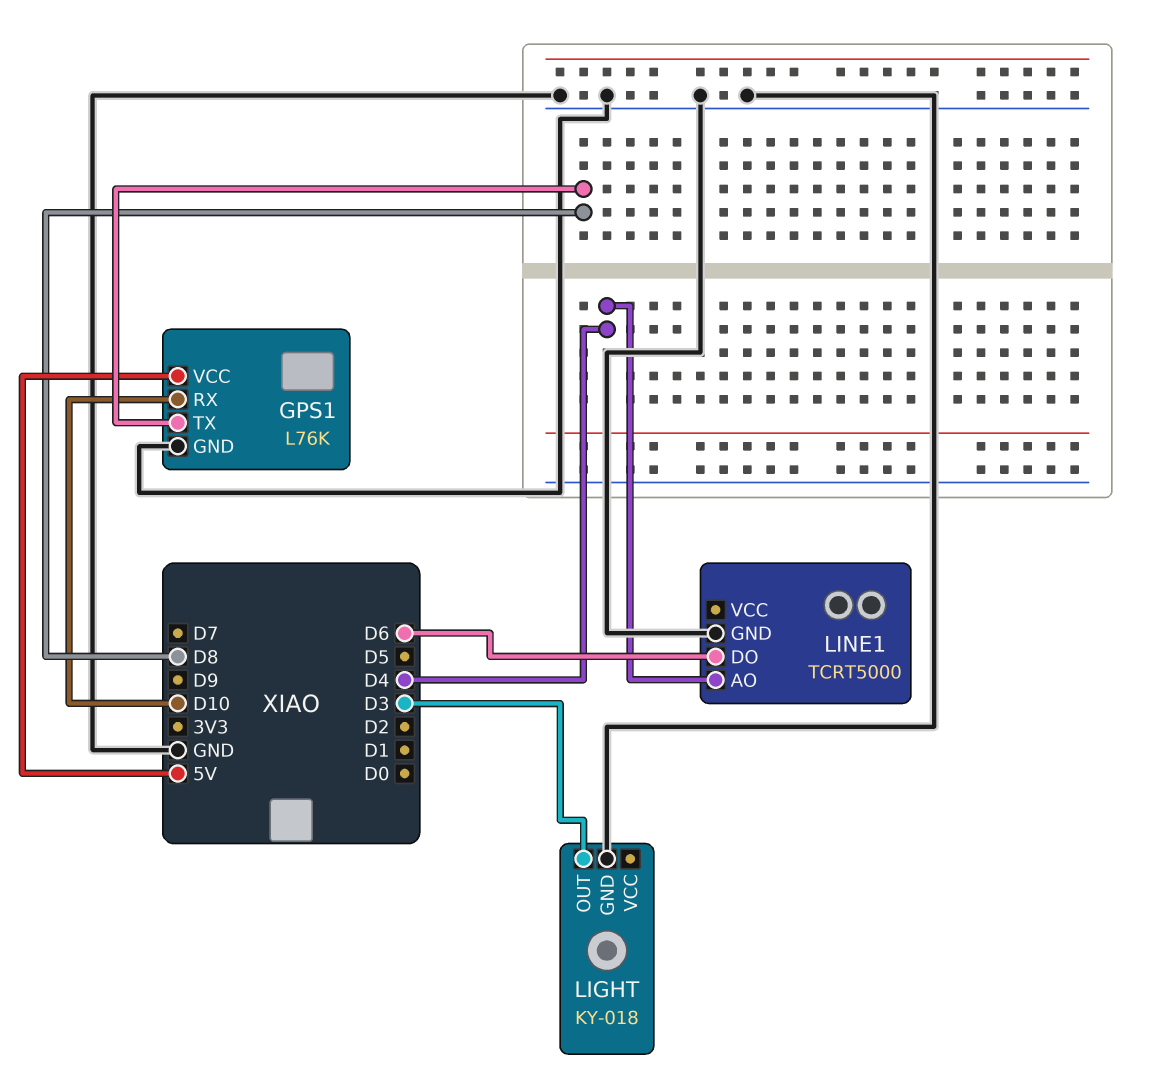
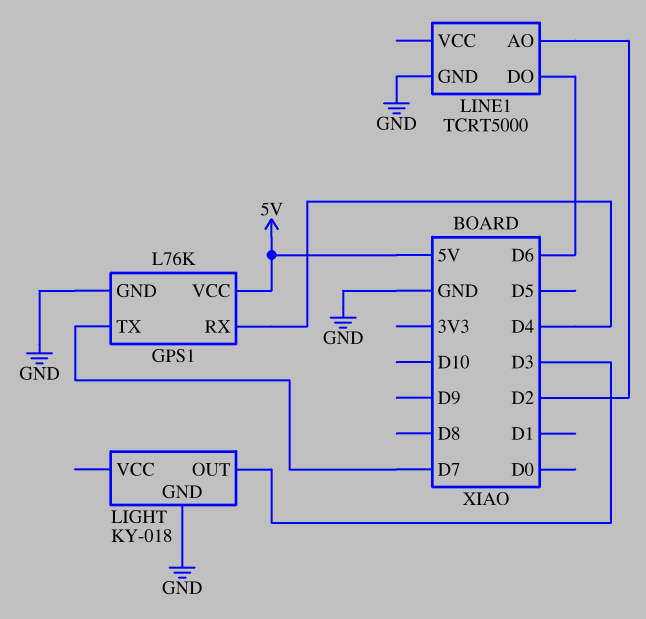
GPS1 pin RX: D10 -> D4
GPS1 pin TX: D8 -> D7
LINE1 pin AO: D4 -> D2

